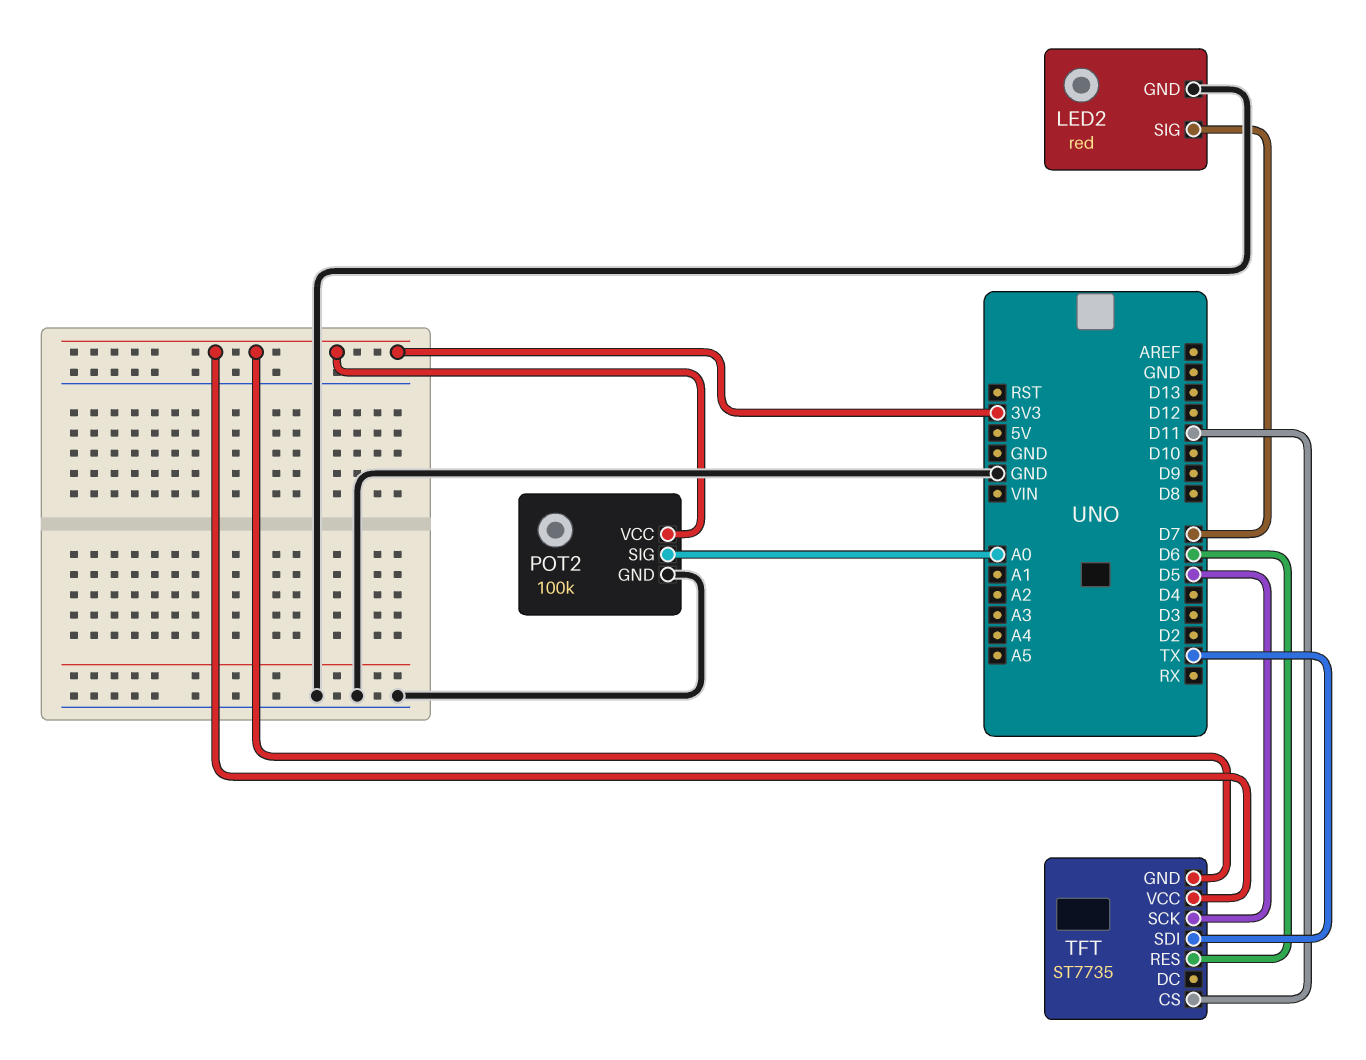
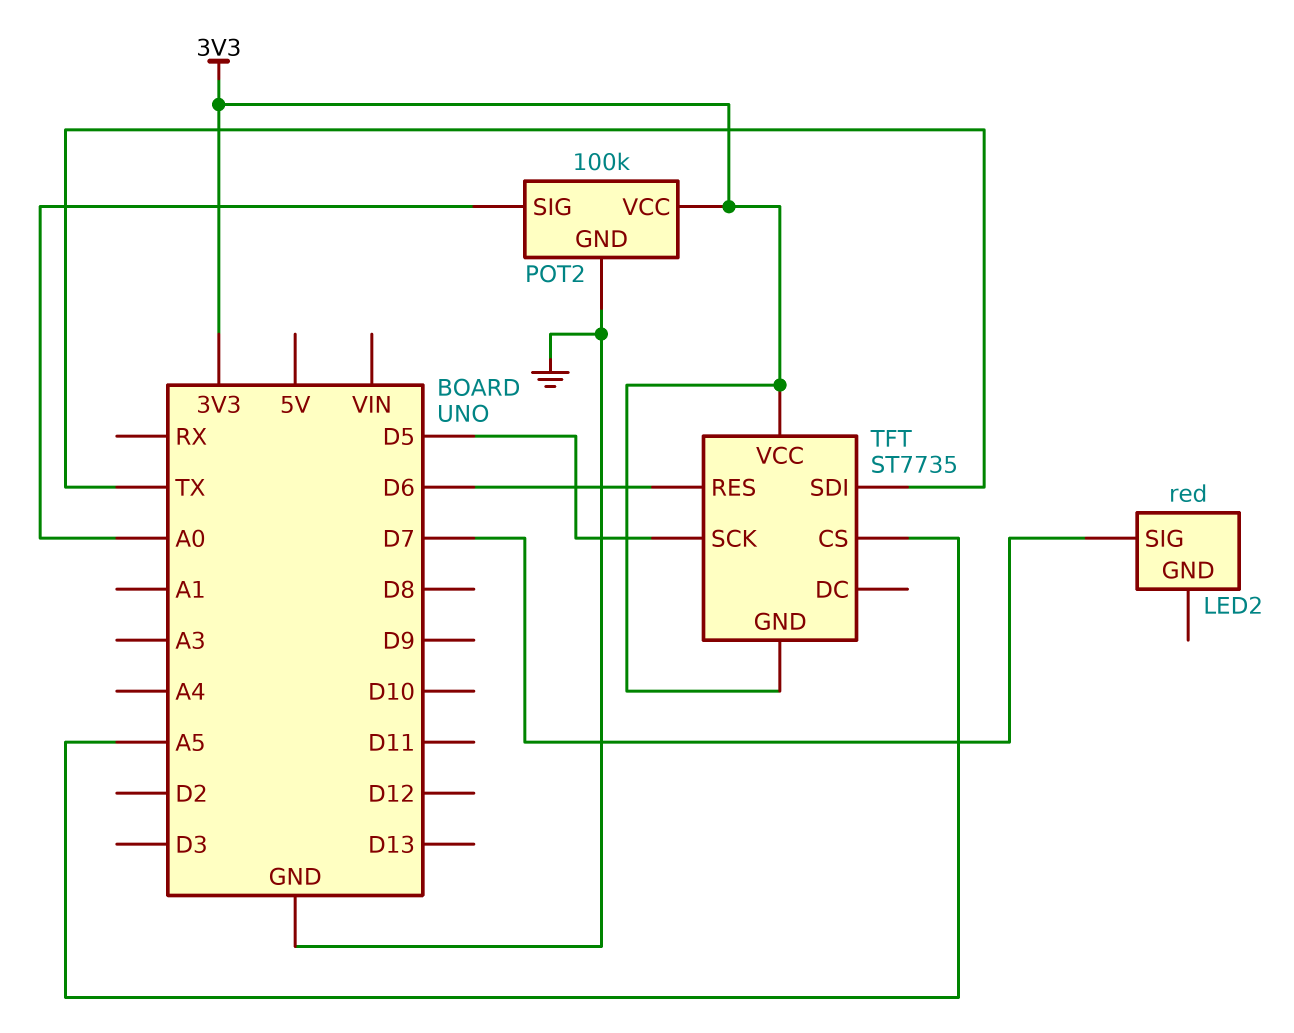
LED2 pin GND: GND -> none
TFT pin CS: D11 -> A5

